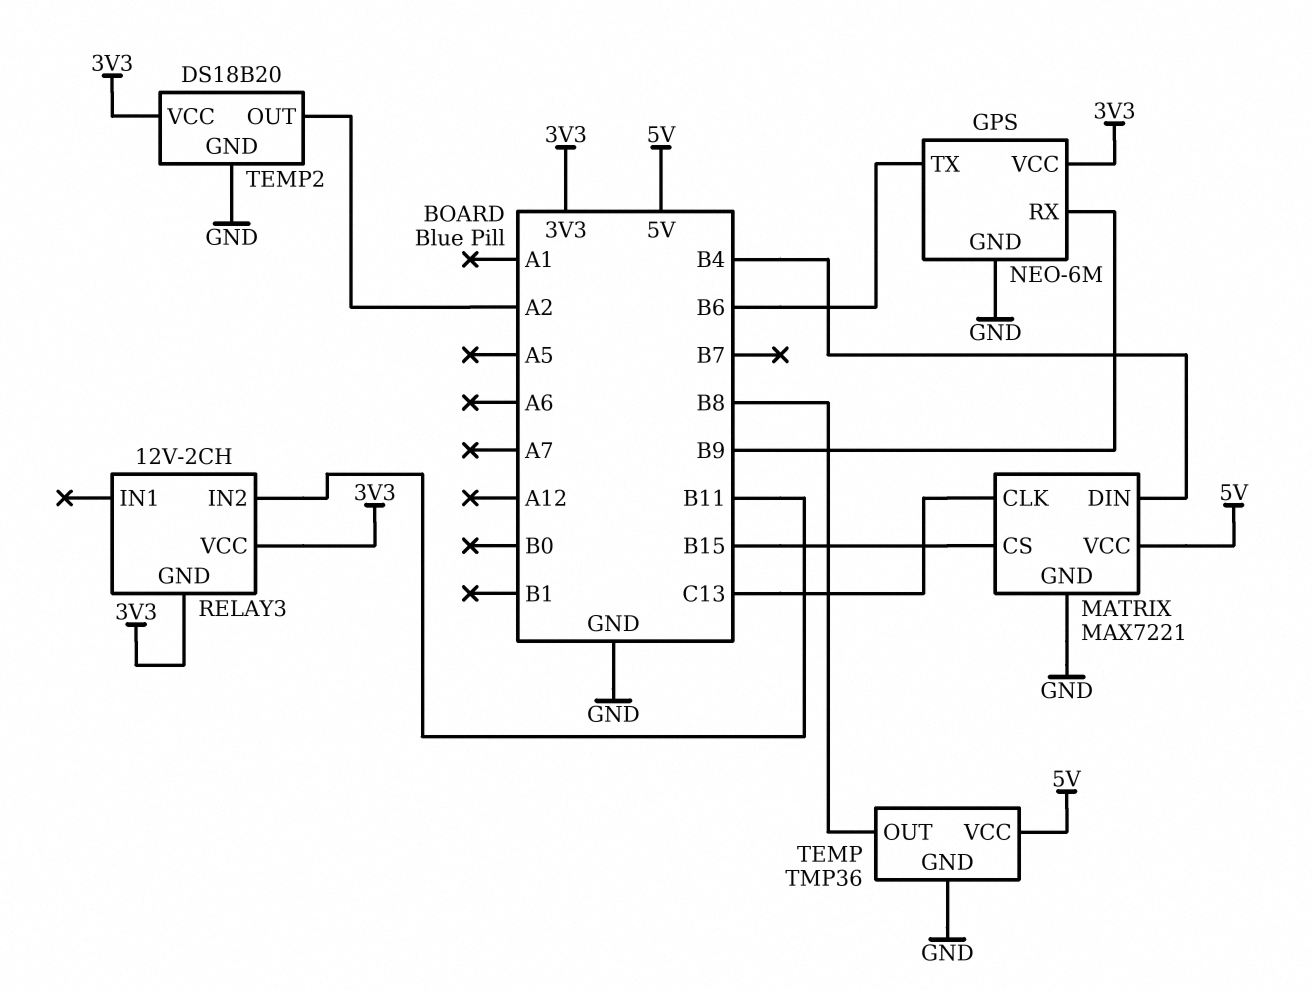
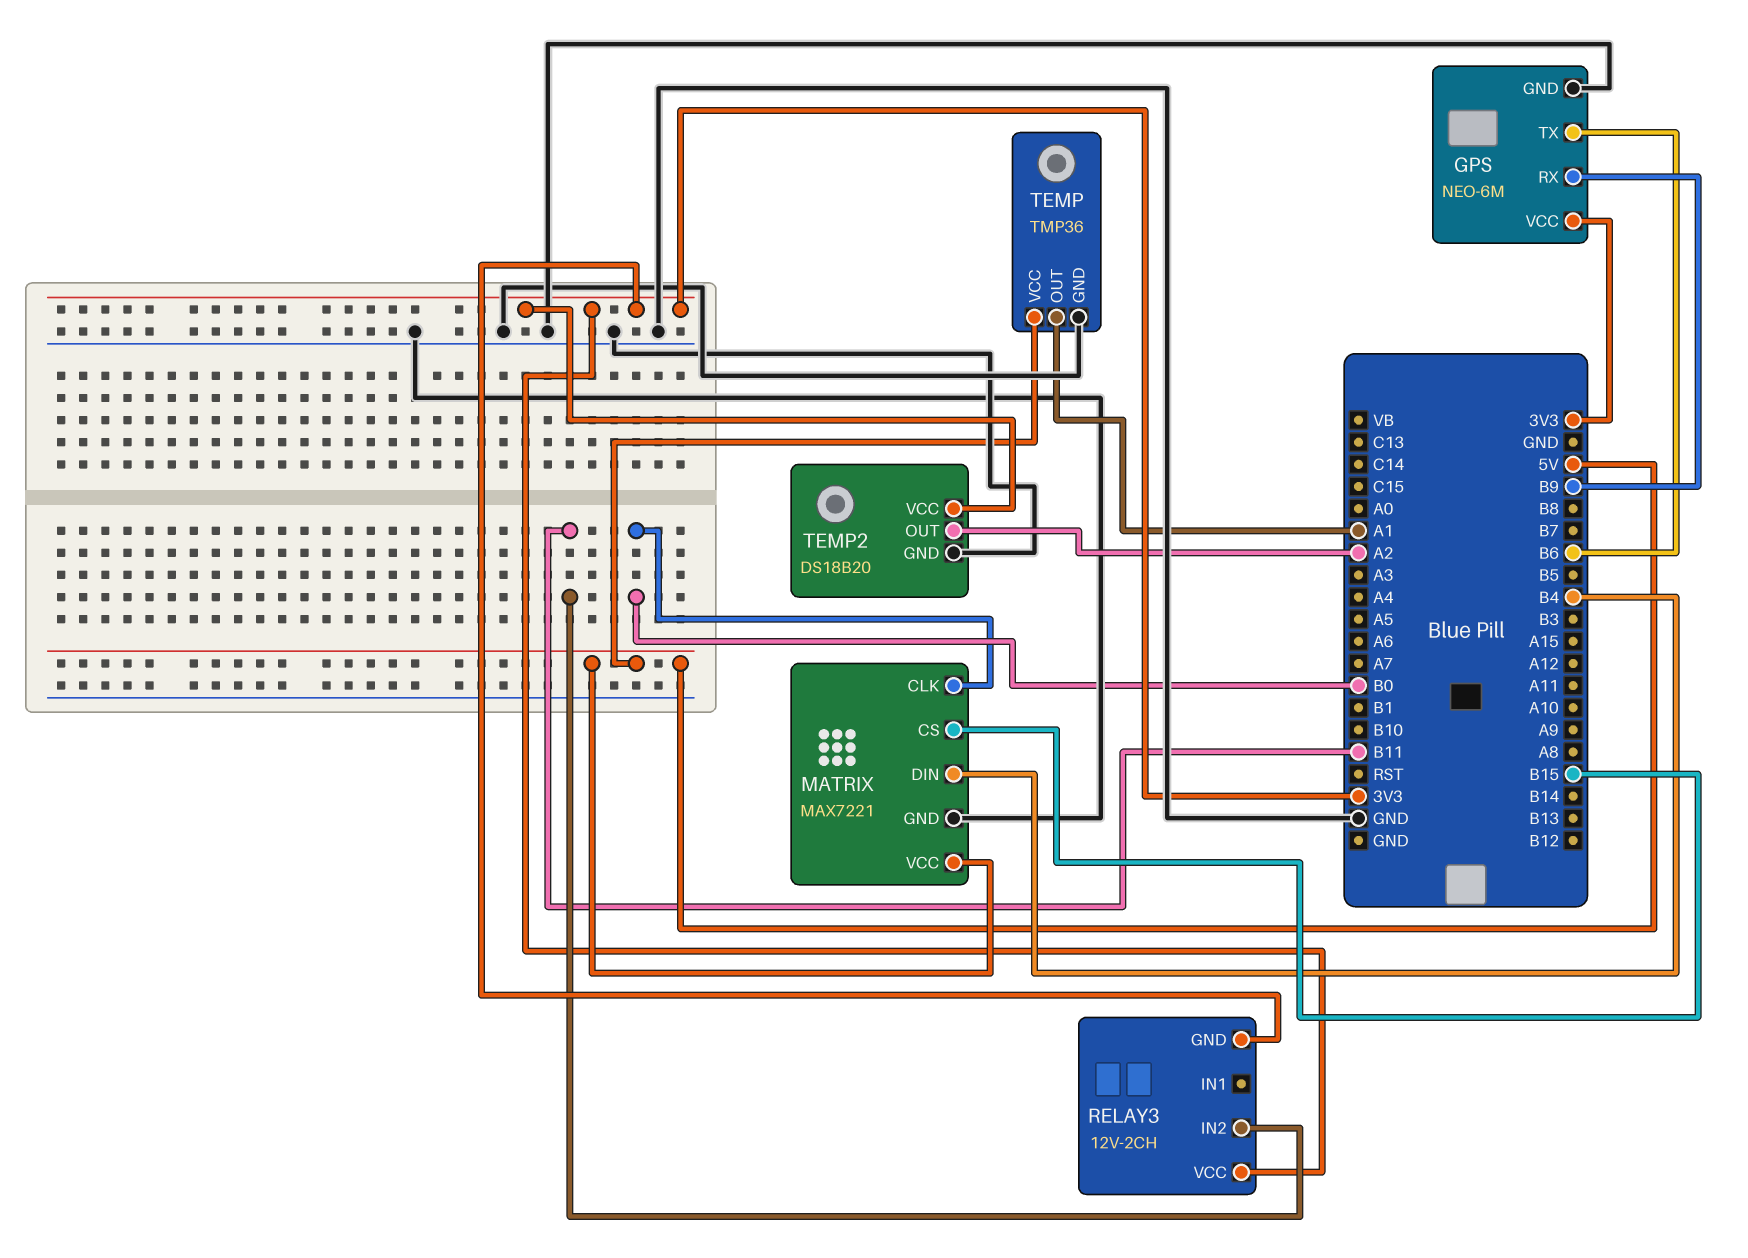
MATRIX pin CLK: C13 -> B0
TEMP pin OUT: B8 -> A1

